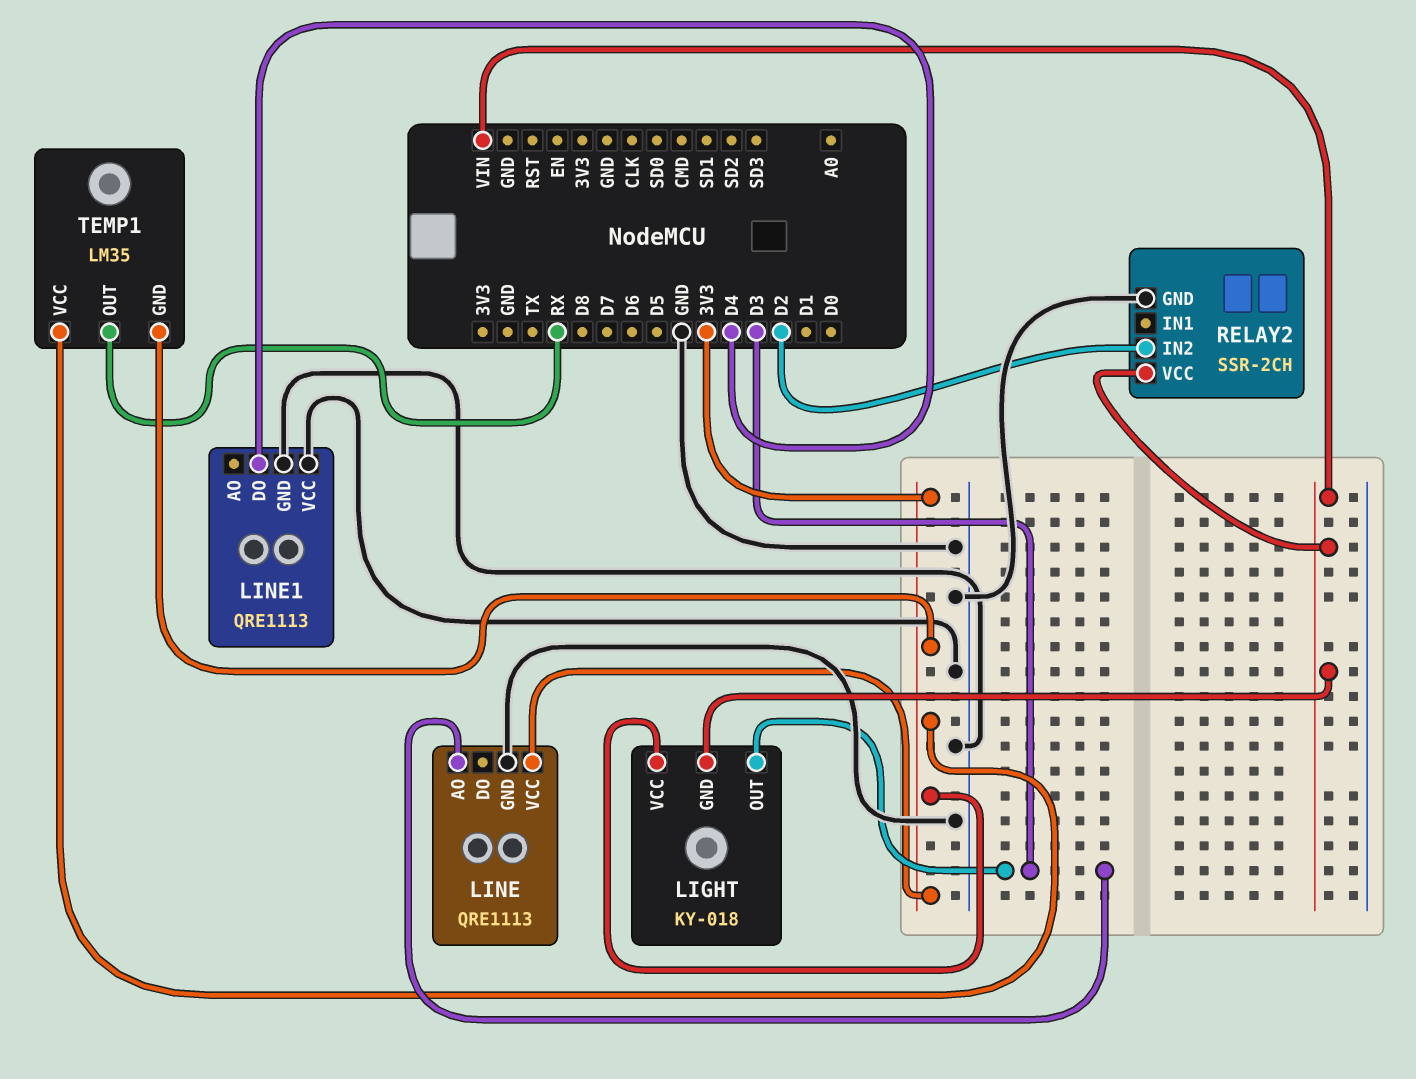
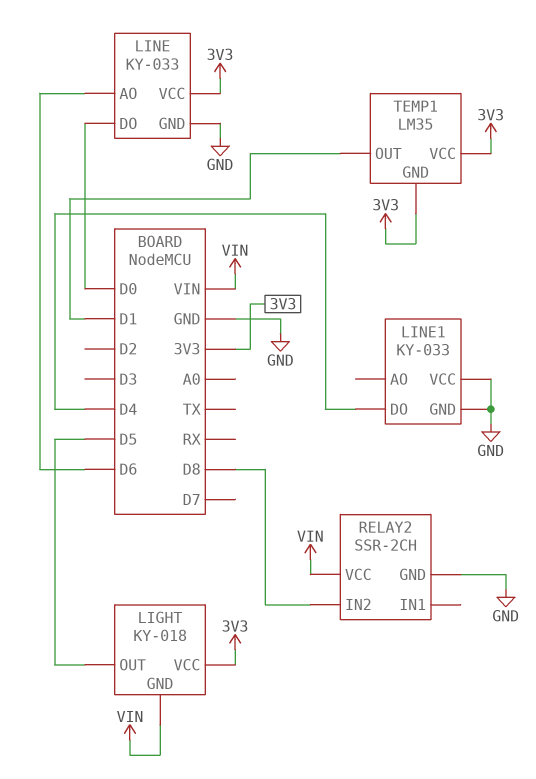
LIGHT pin OUT: D3 -> D5
LINE: QRE1113 -> KY-033
LINE pin AO: D3 -> D6
LINE pin DO: none -> D0
LINE1: QRE1113 -> KY-033
RELAY2 pin IN2: D2 -> D8
TEMP1 pin OUT: RX -> D1

